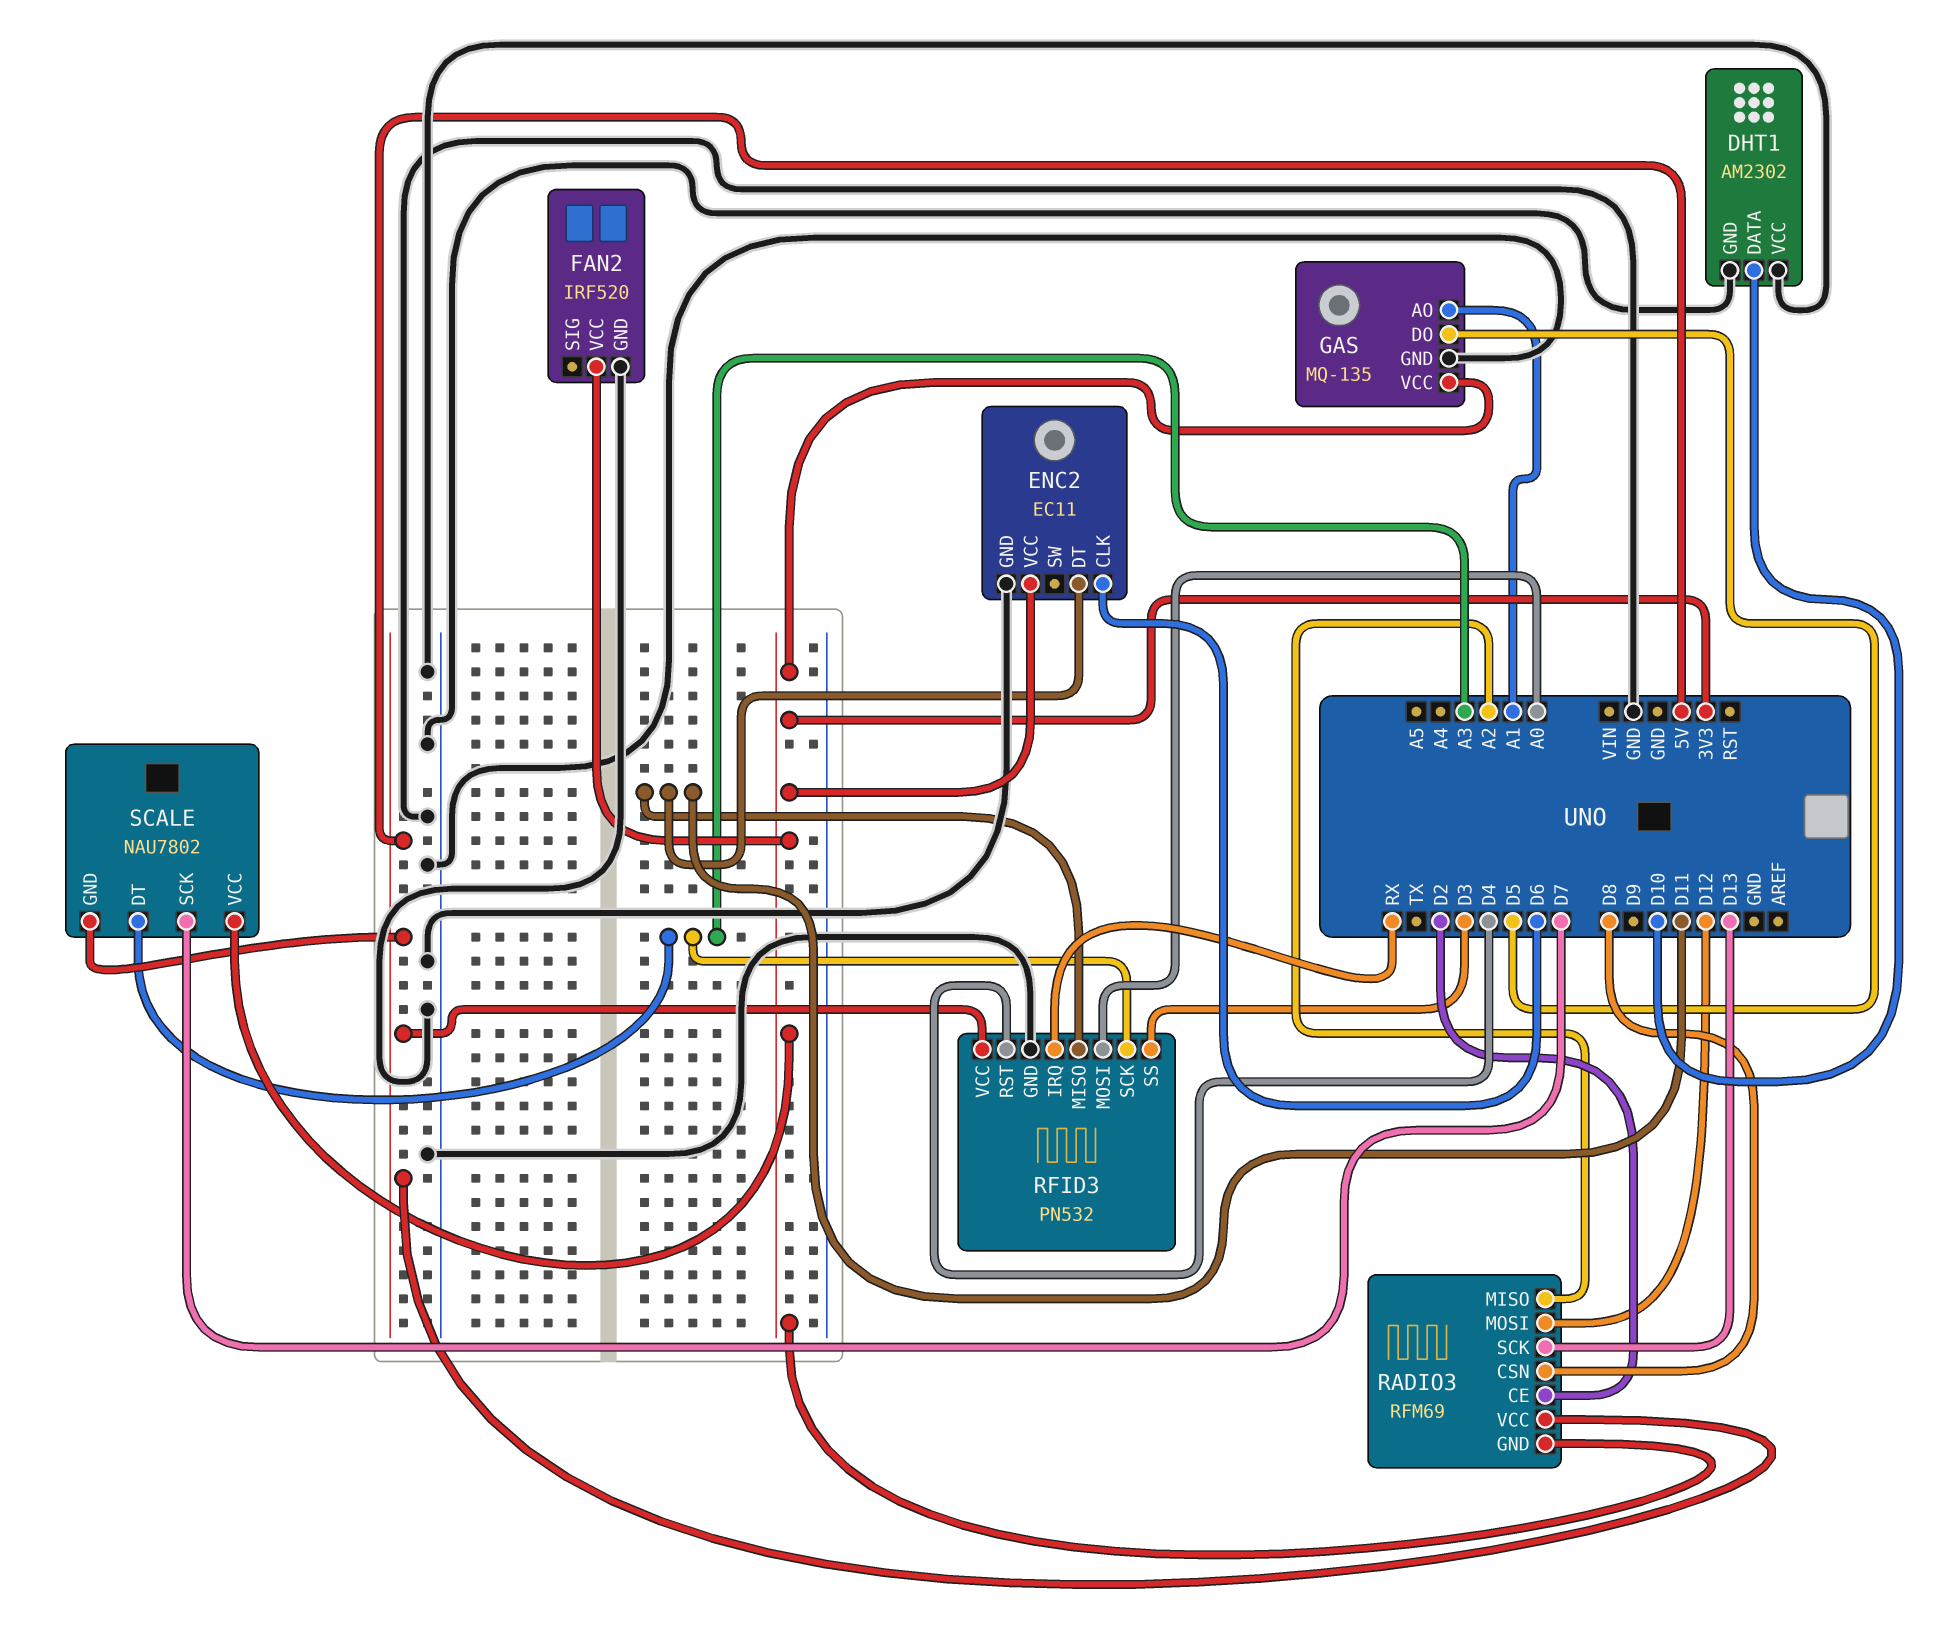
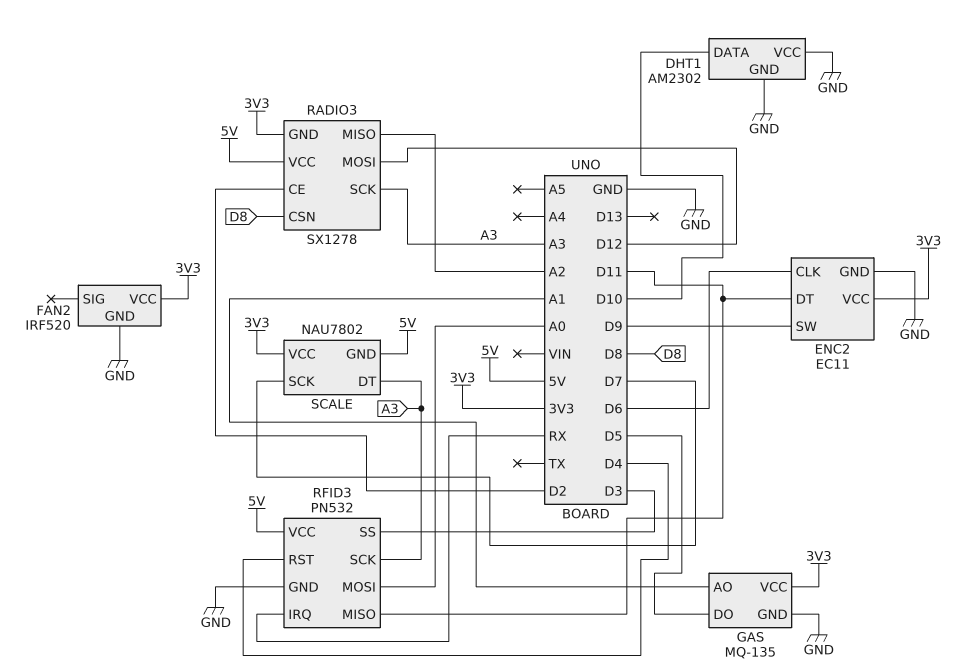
ENC2 pin SW: none -> D9
RADIO3: RFM69 -> SX1278
RADIO3 pin SCK: D13 -> A3

